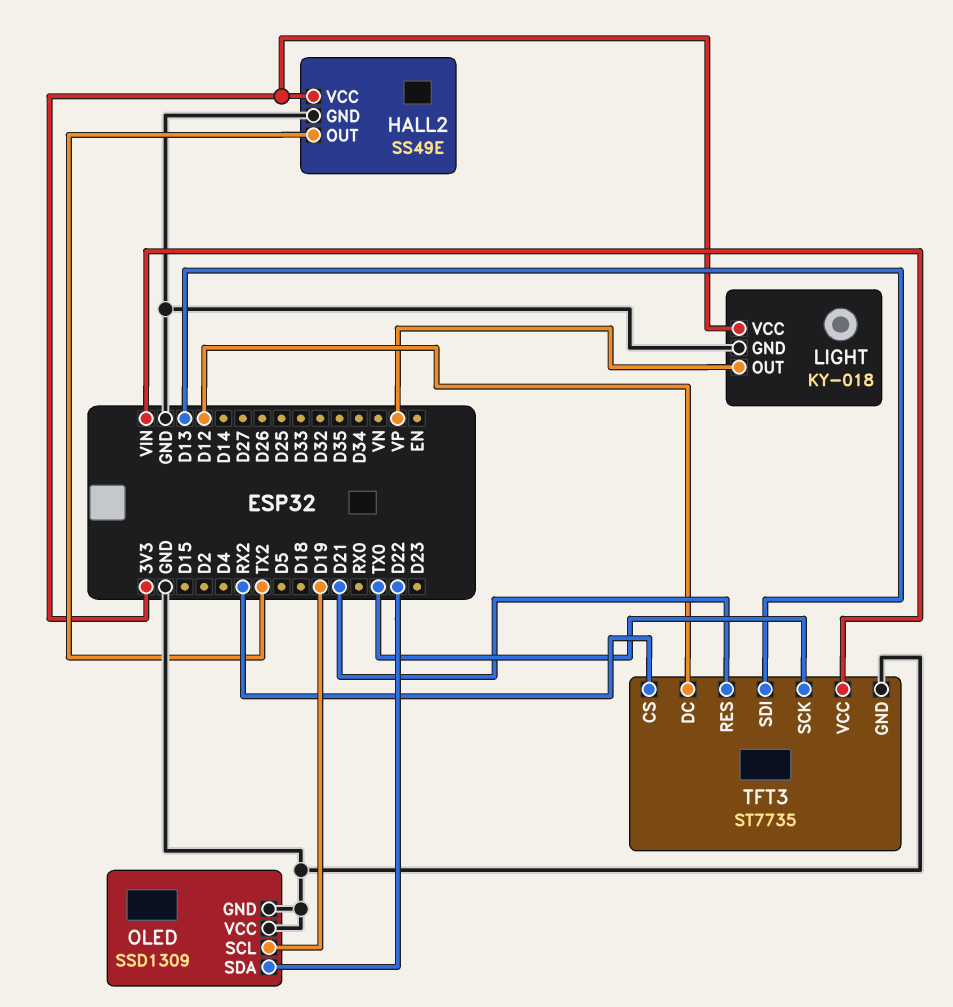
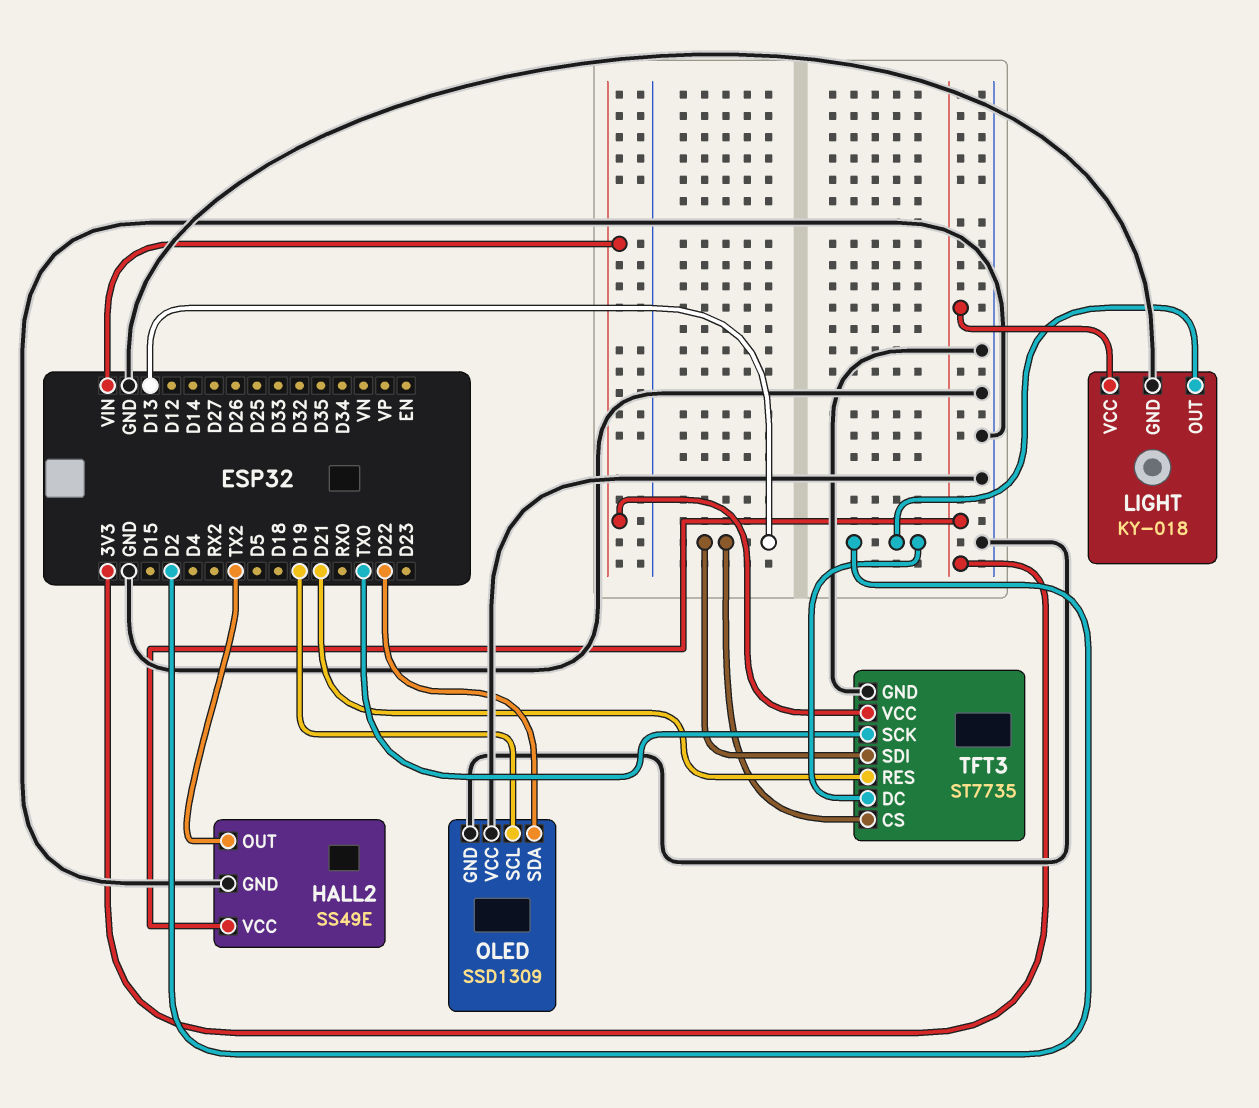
LIGHT pin OUT: VP -> D2
TFT3 pin CS: RX2 -> D13
TFT3 pin DC: D12 -> D2

